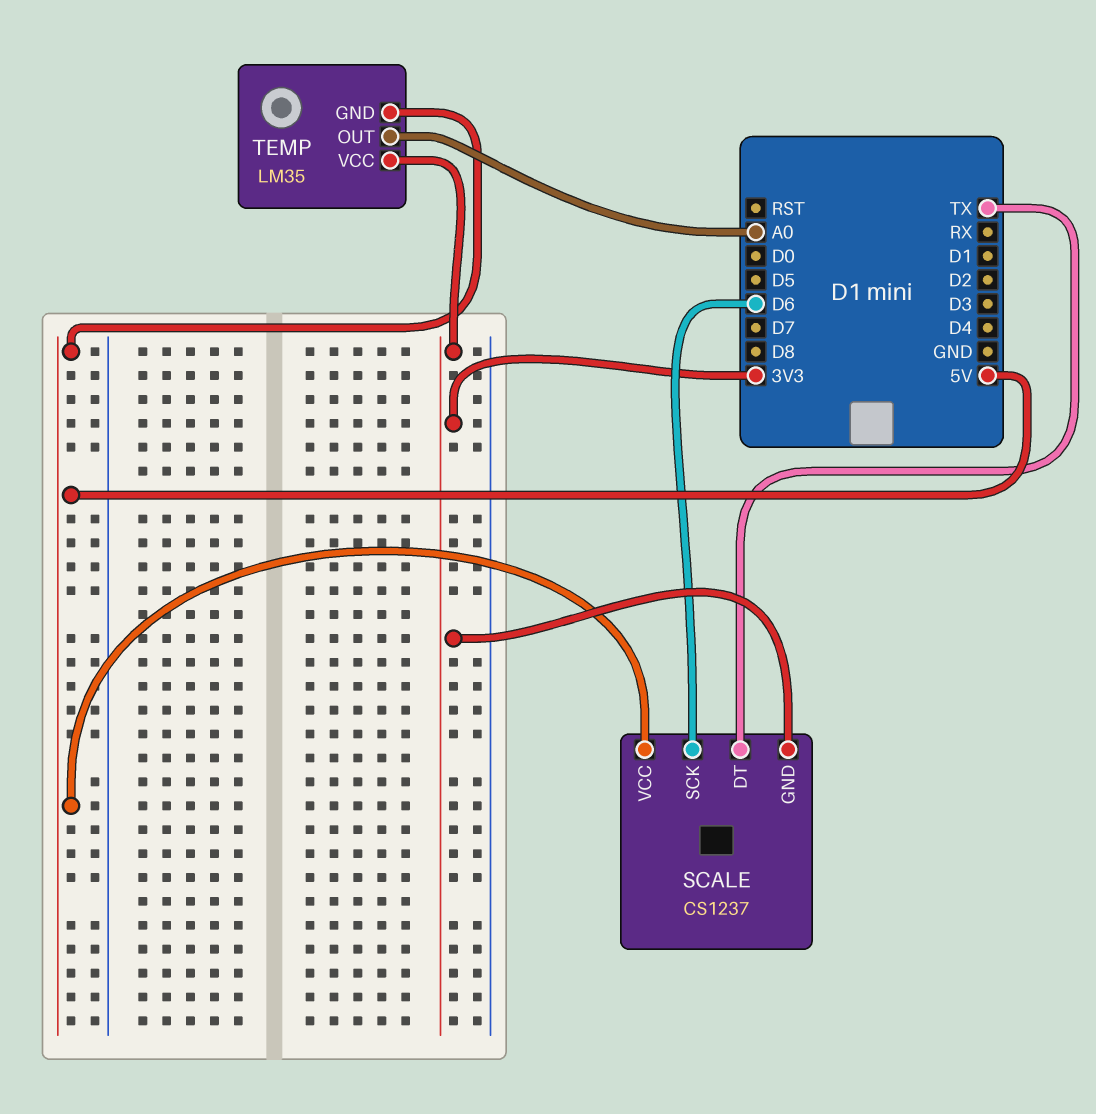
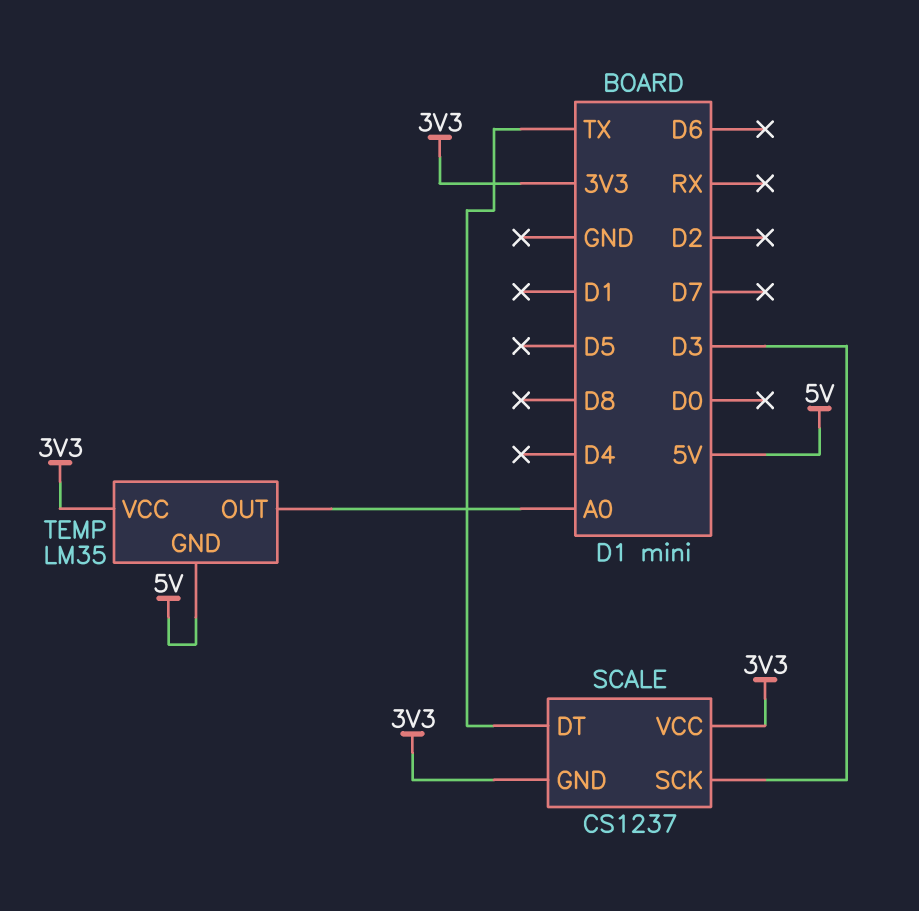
SCALE pin SCK: D6 -> D3
SCALE pin VCC: 5V -> 3V3

